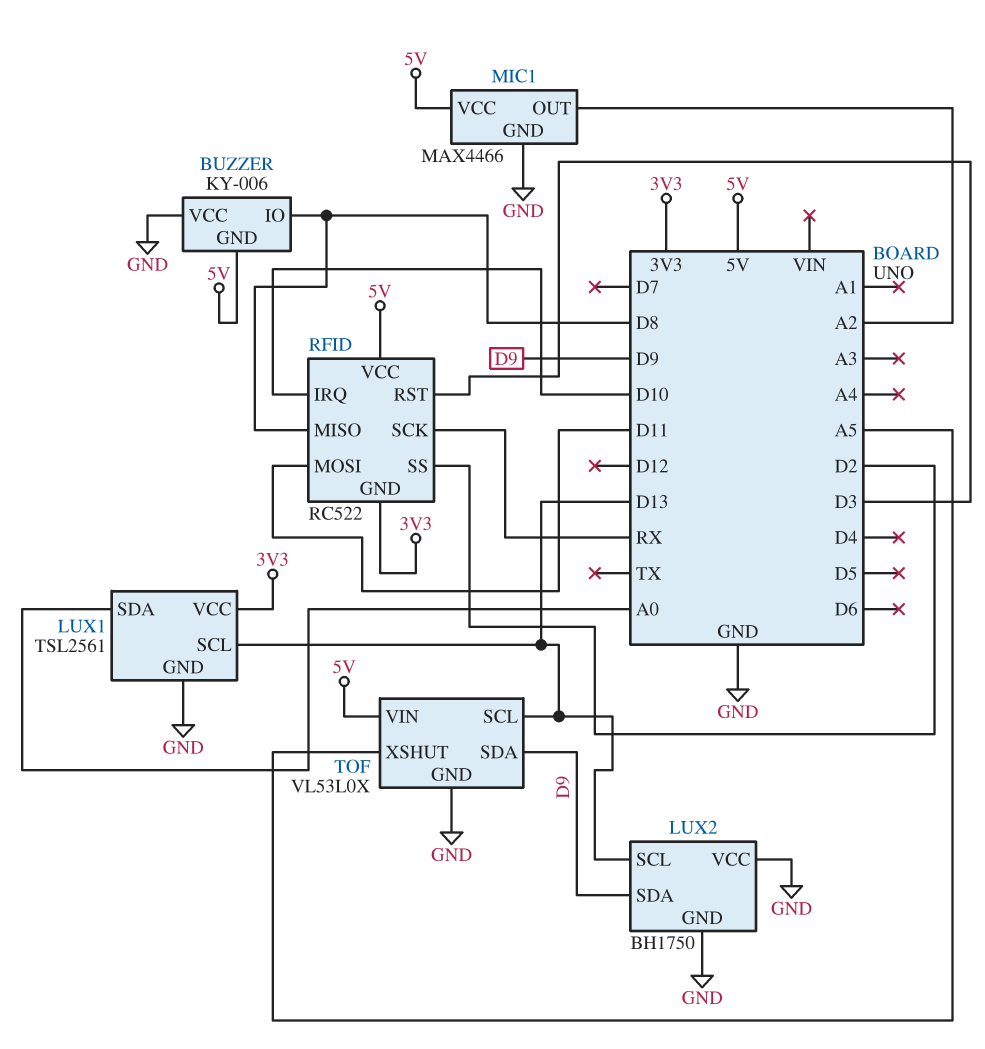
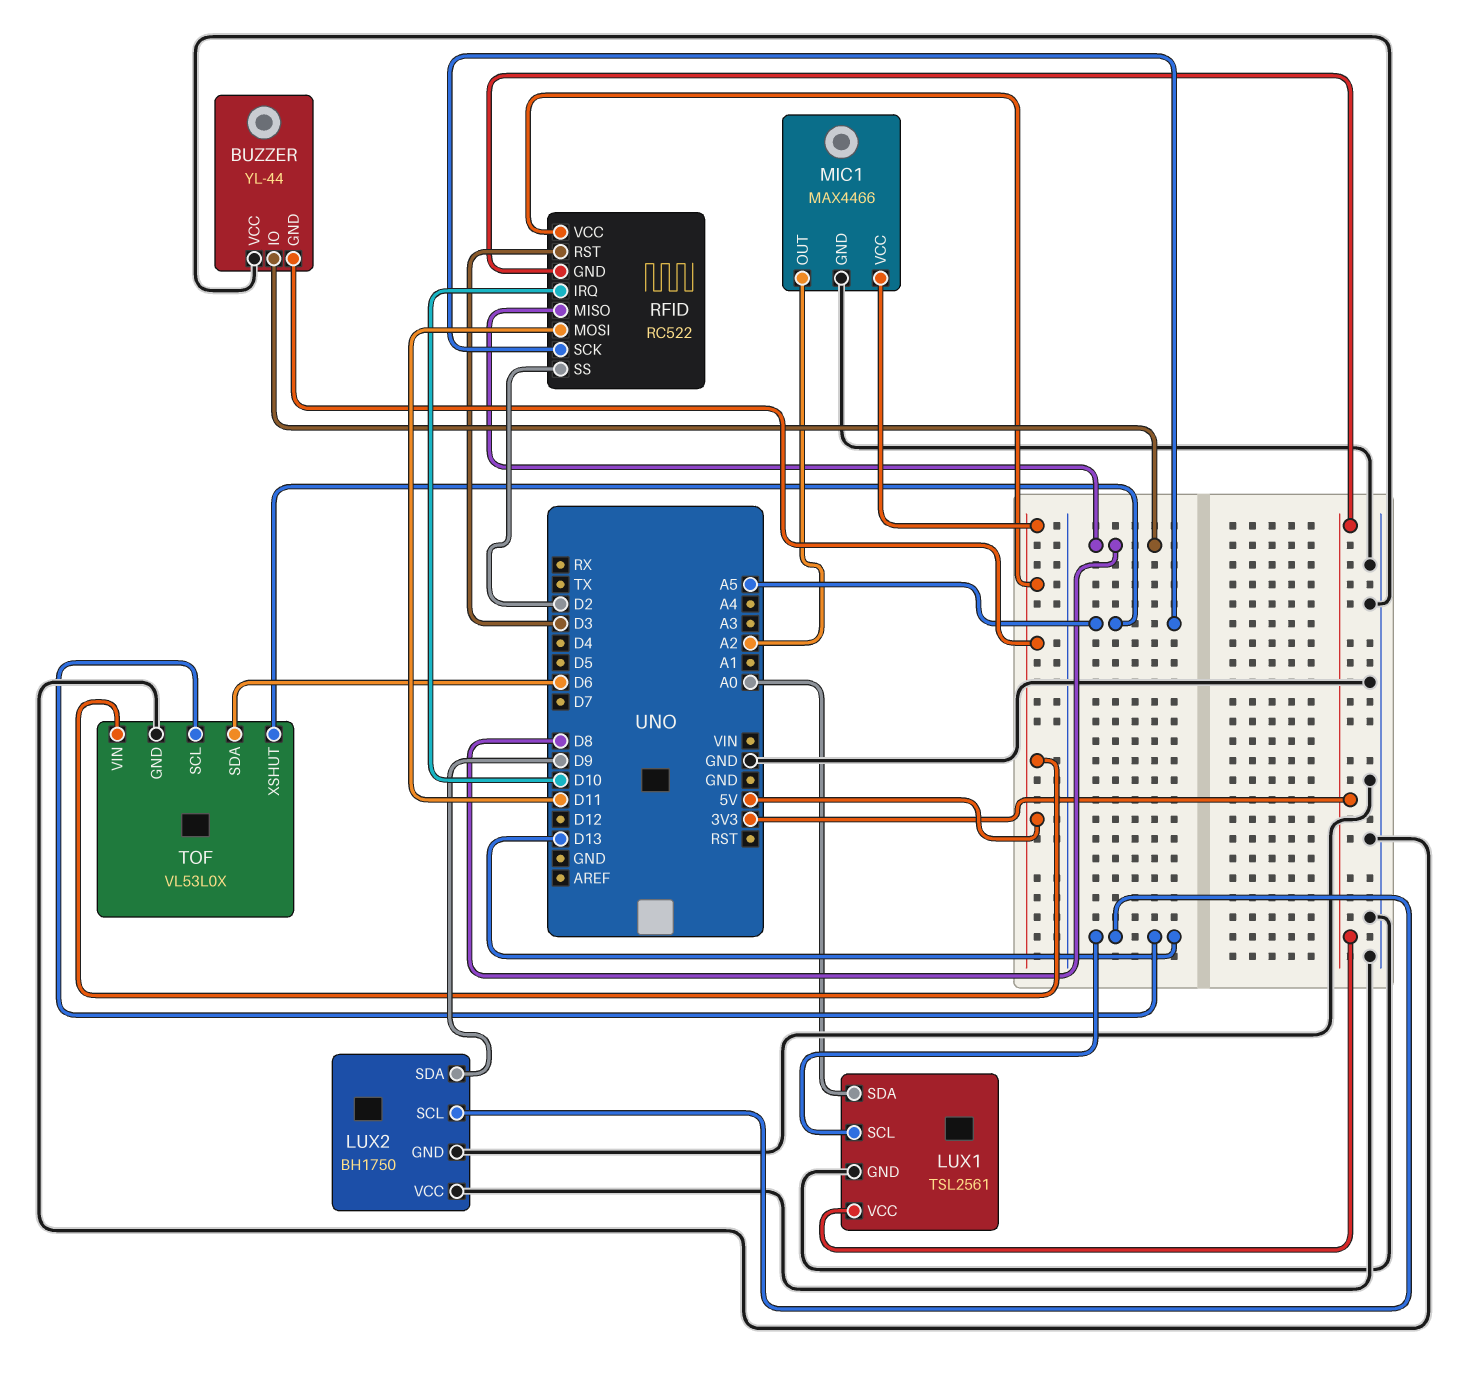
BUZZER: KY-006 -> YL-44
RFID pin SCK: RX -> A5
TOF pin SDA: D9 -> D6

